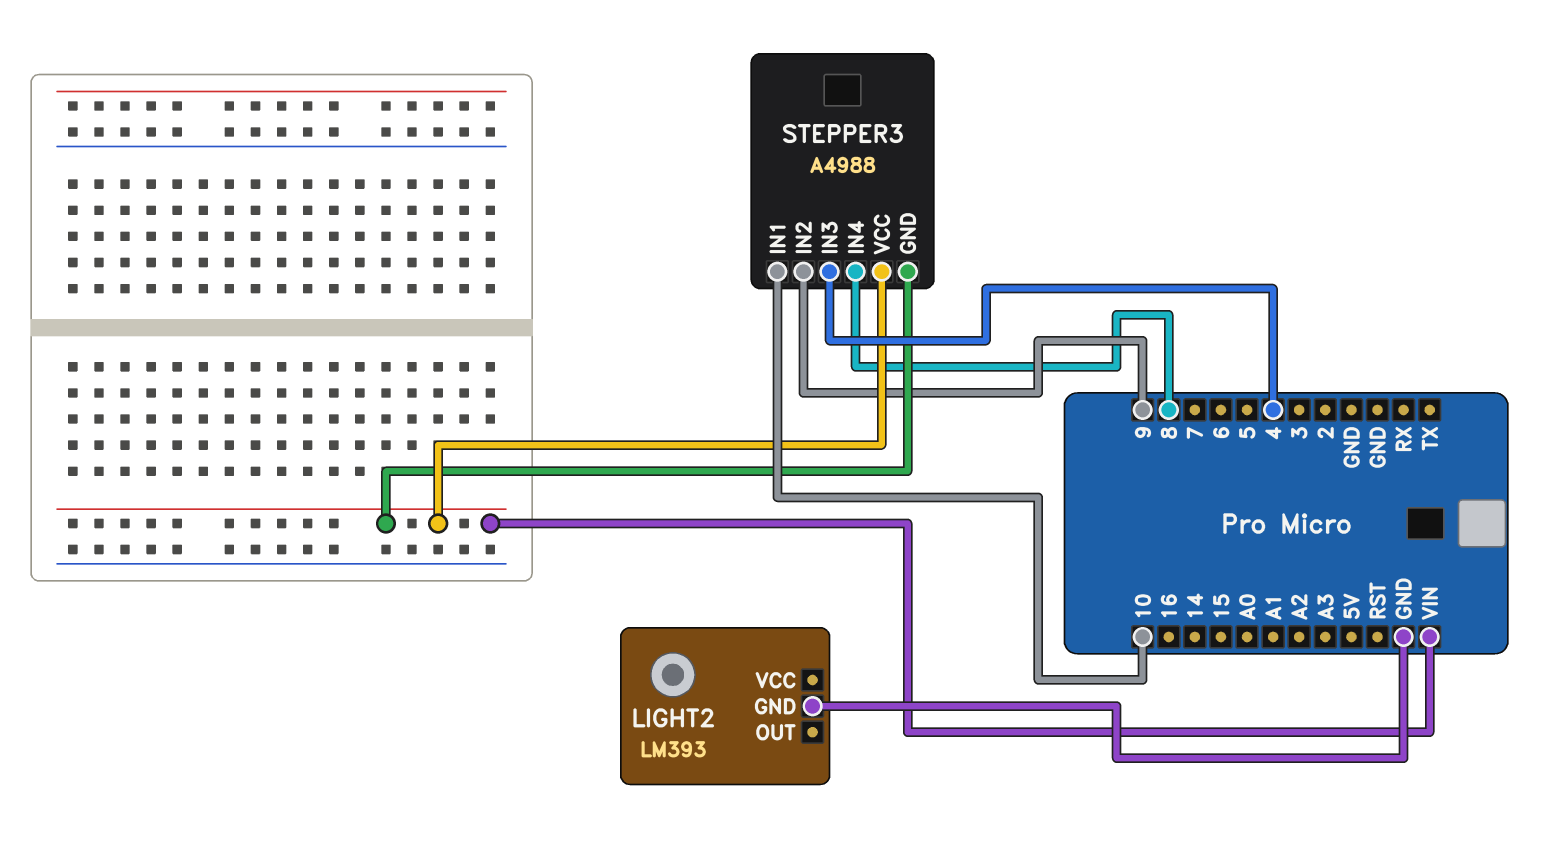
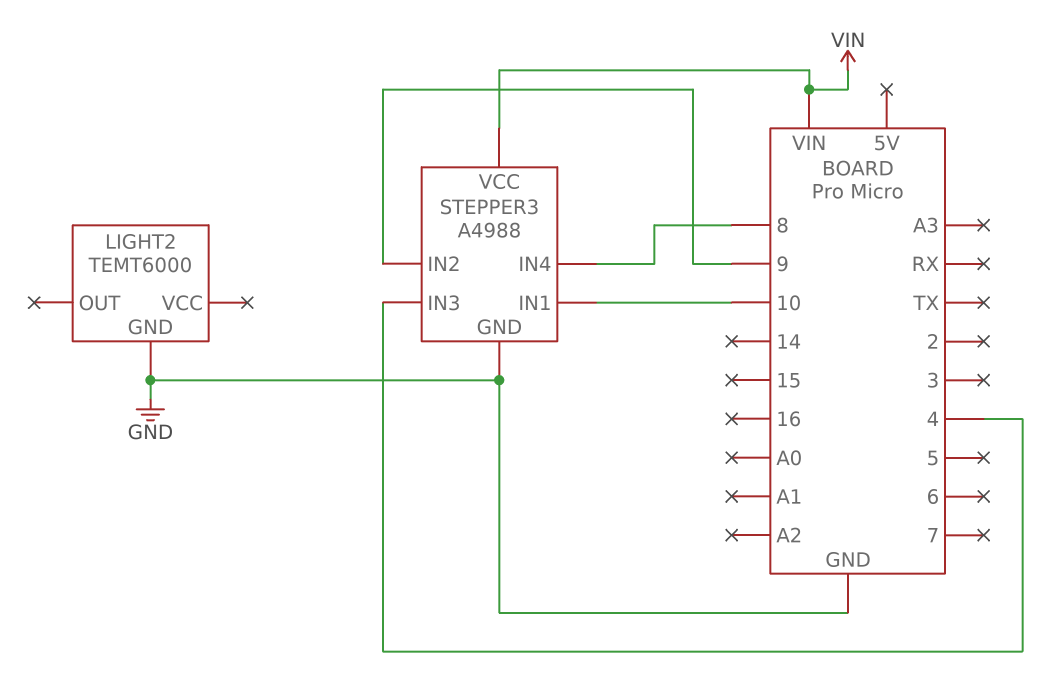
LIGHT2: LM393 -> TEMT6000
STEPPER3 pin GND: VIN -> GND

